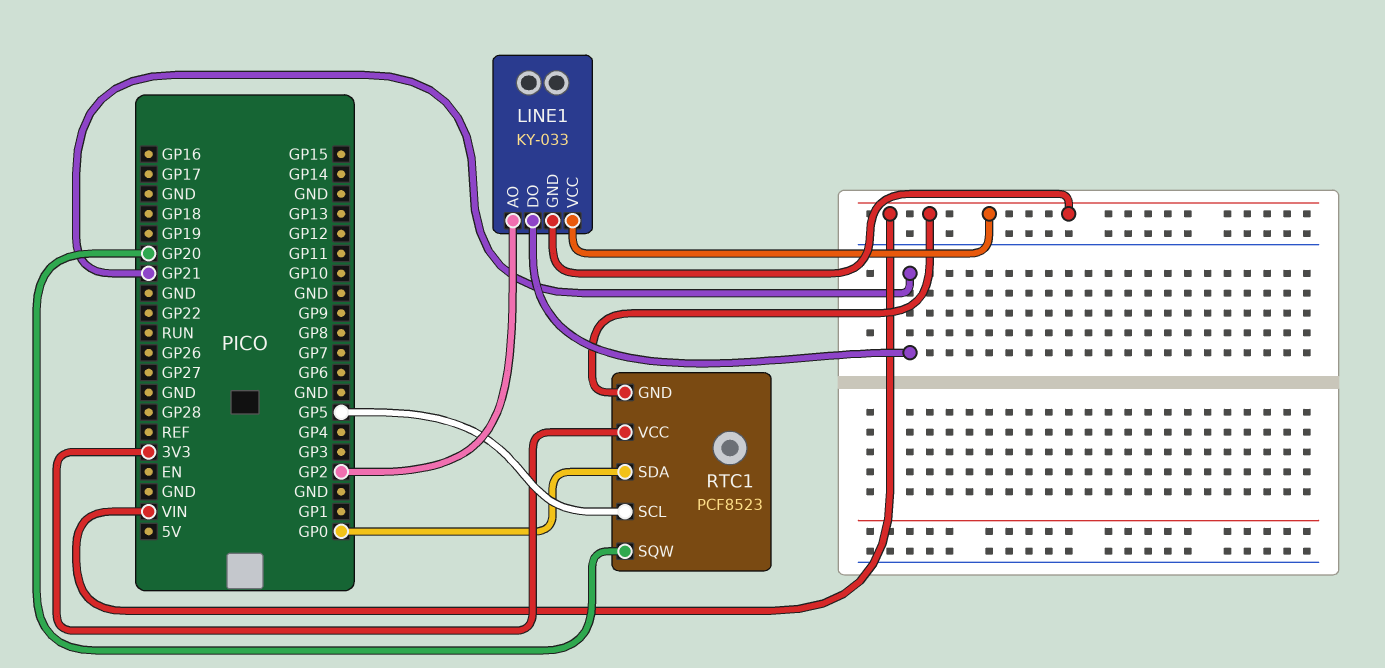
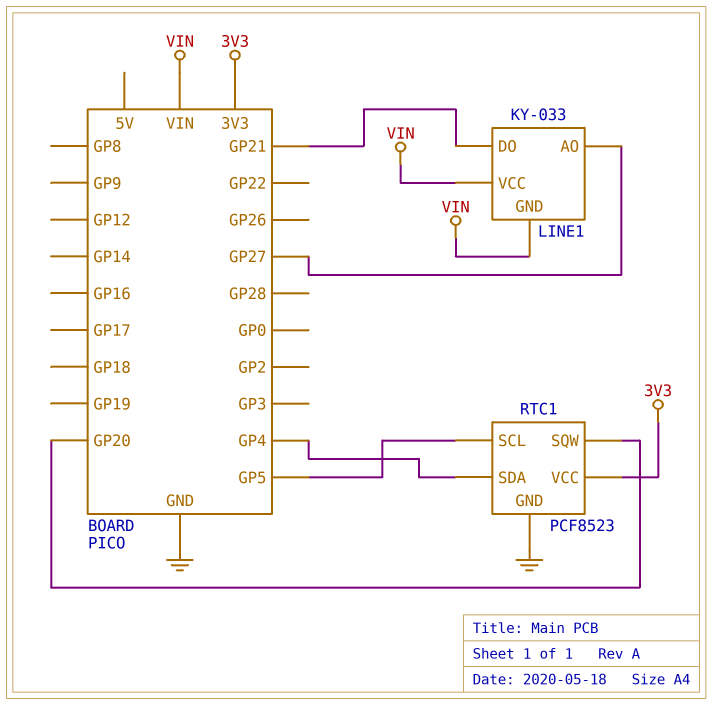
LINE1 pin AO: GP2 -> GP27
RTC1 pin GND: VIN -> GND
RTC1 pin SDA: GP0 -> GP4

